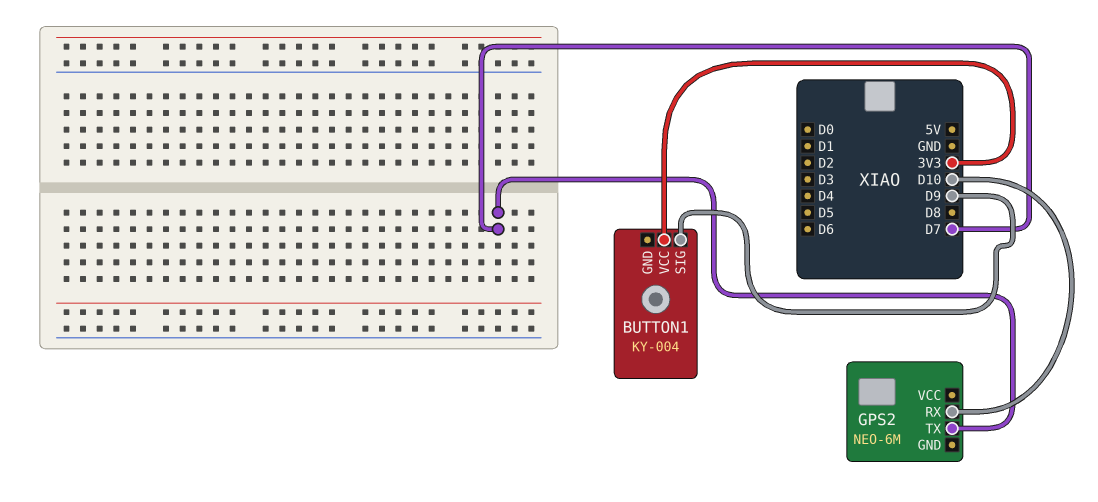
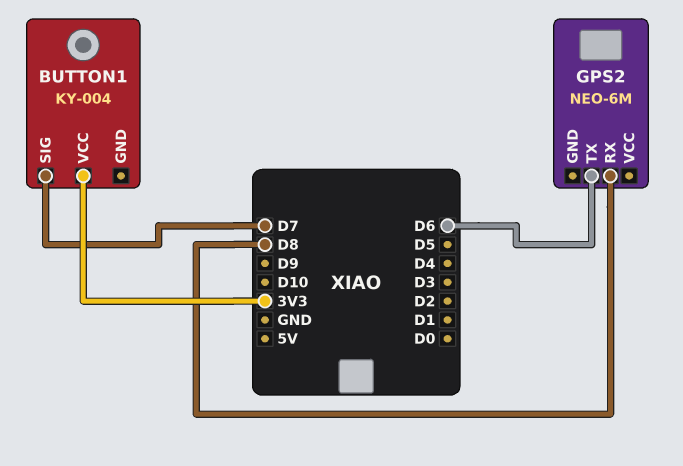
BUTTON1 pin SIG: D9 -> D7
GPS2 pin RX: D10 -> D8
GPS2 pin TX: D7 -> D6

